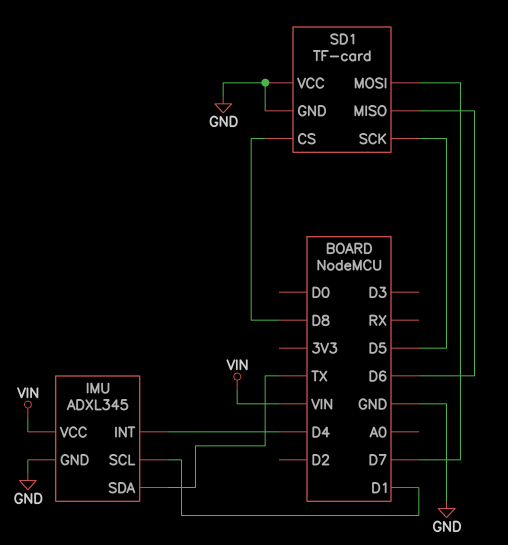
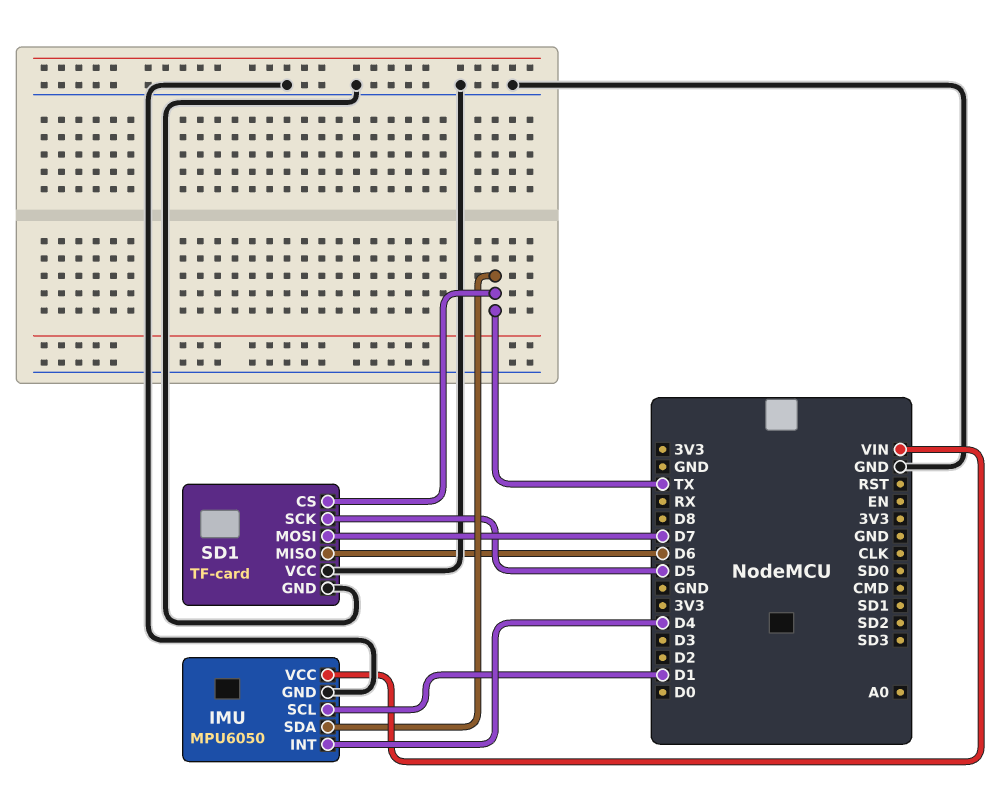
IMU: ADXL345 -> MPU6050
SD1 pin CS: D8 -> TX

